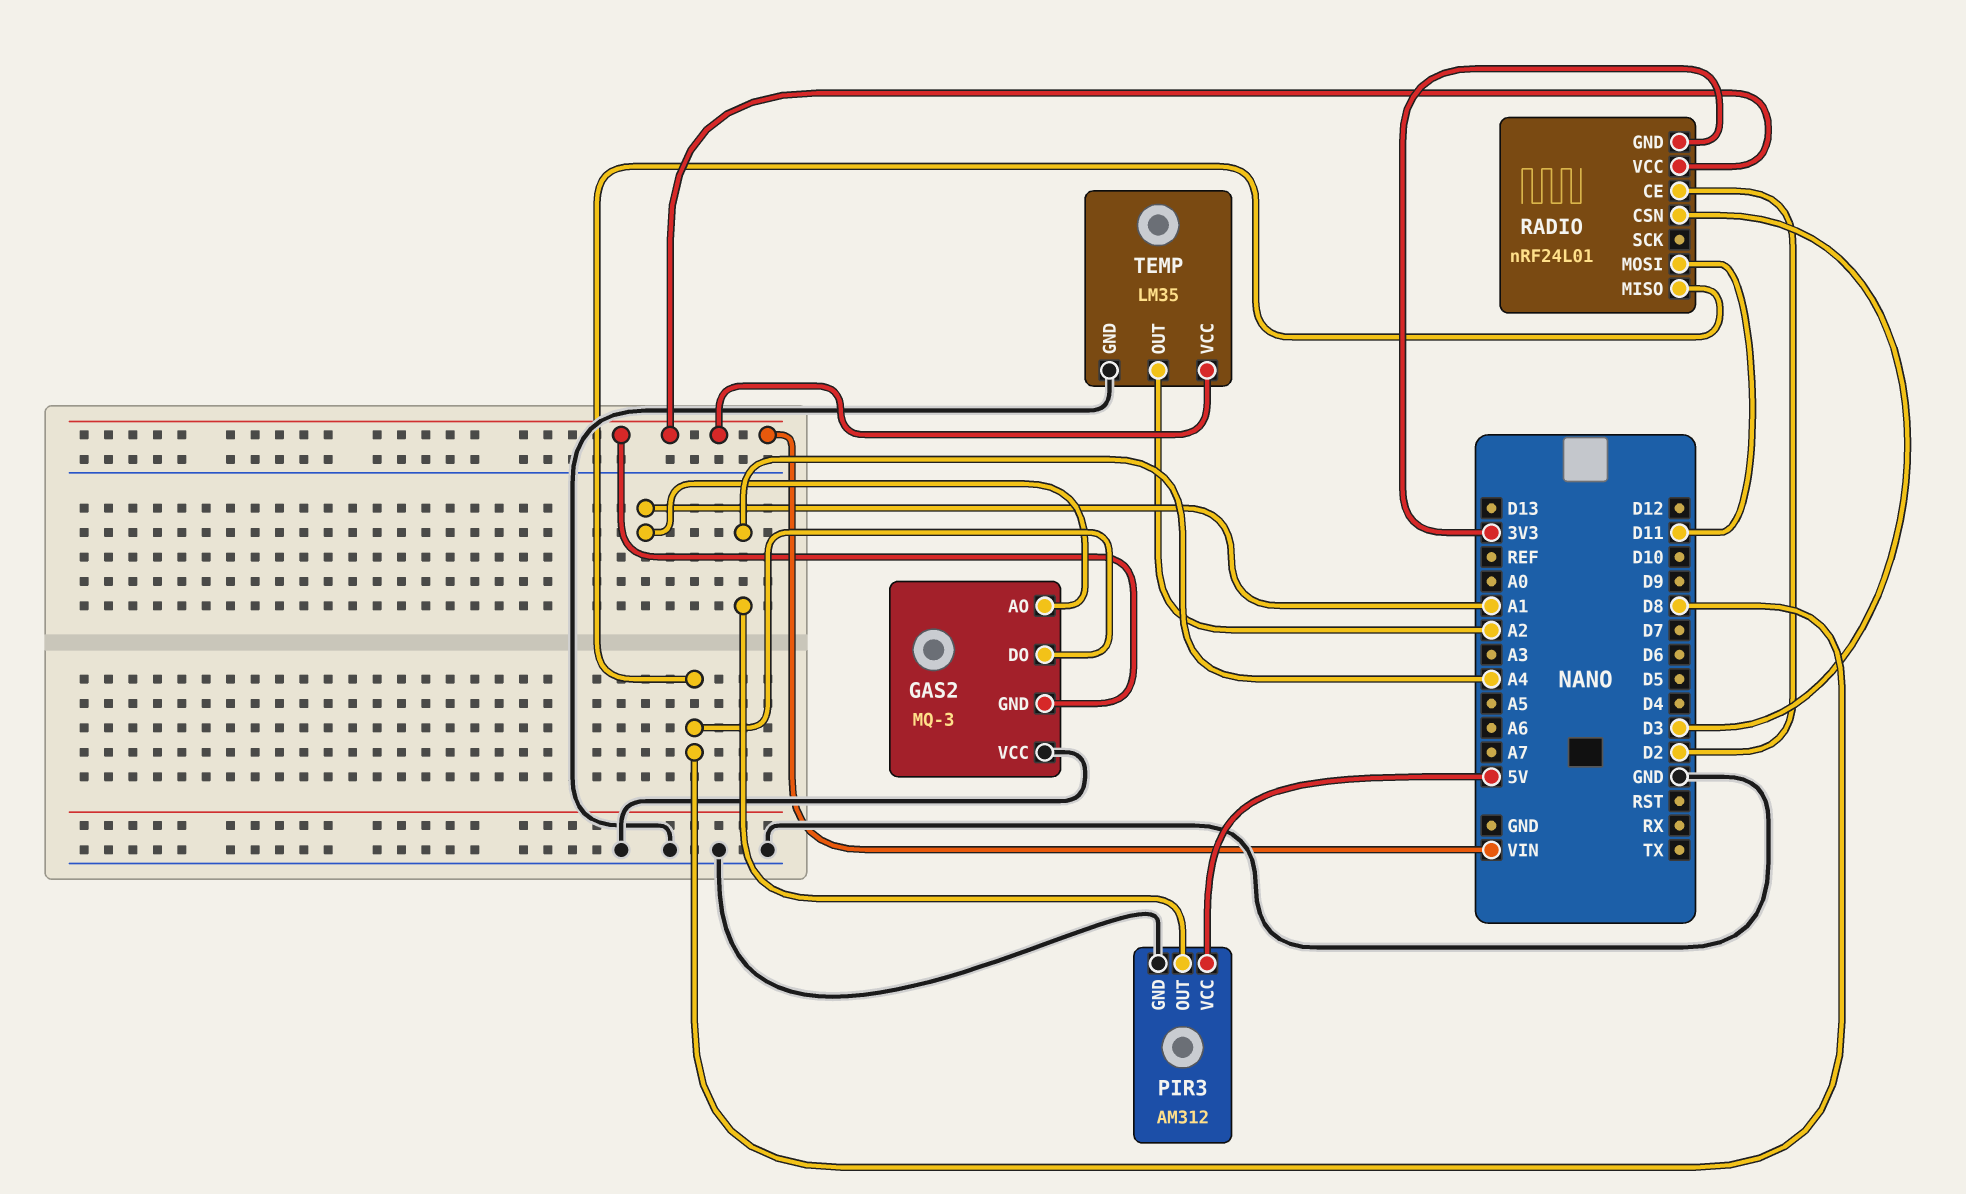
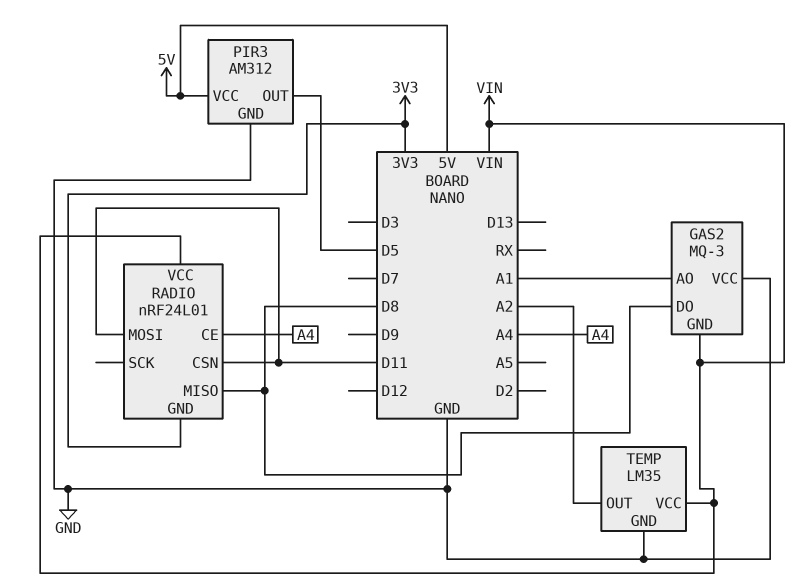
PIR3 pin OUT: A4 -> D5
RADIO pin CE: D2 -> A4
RADIO pin CSN: D3 -> D11

